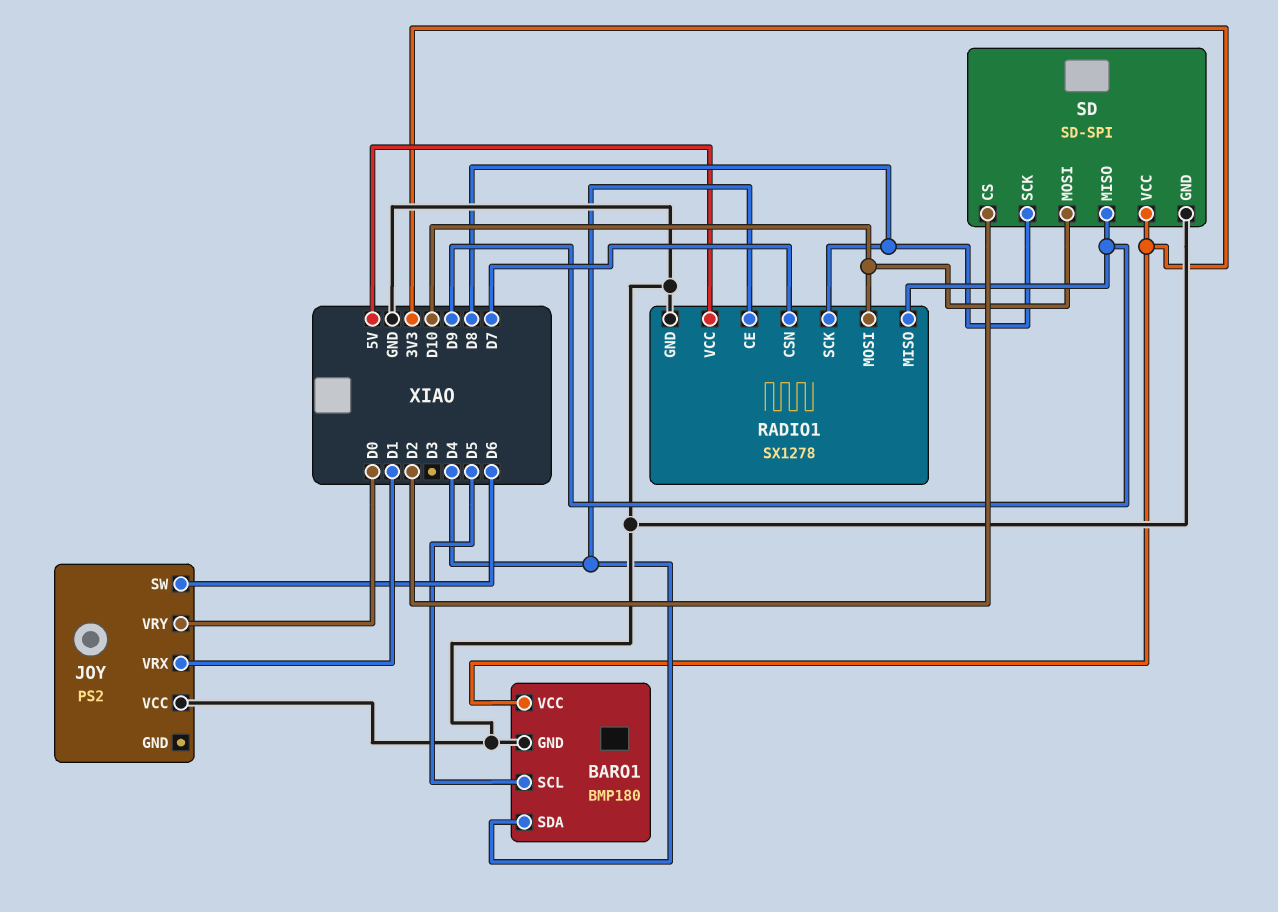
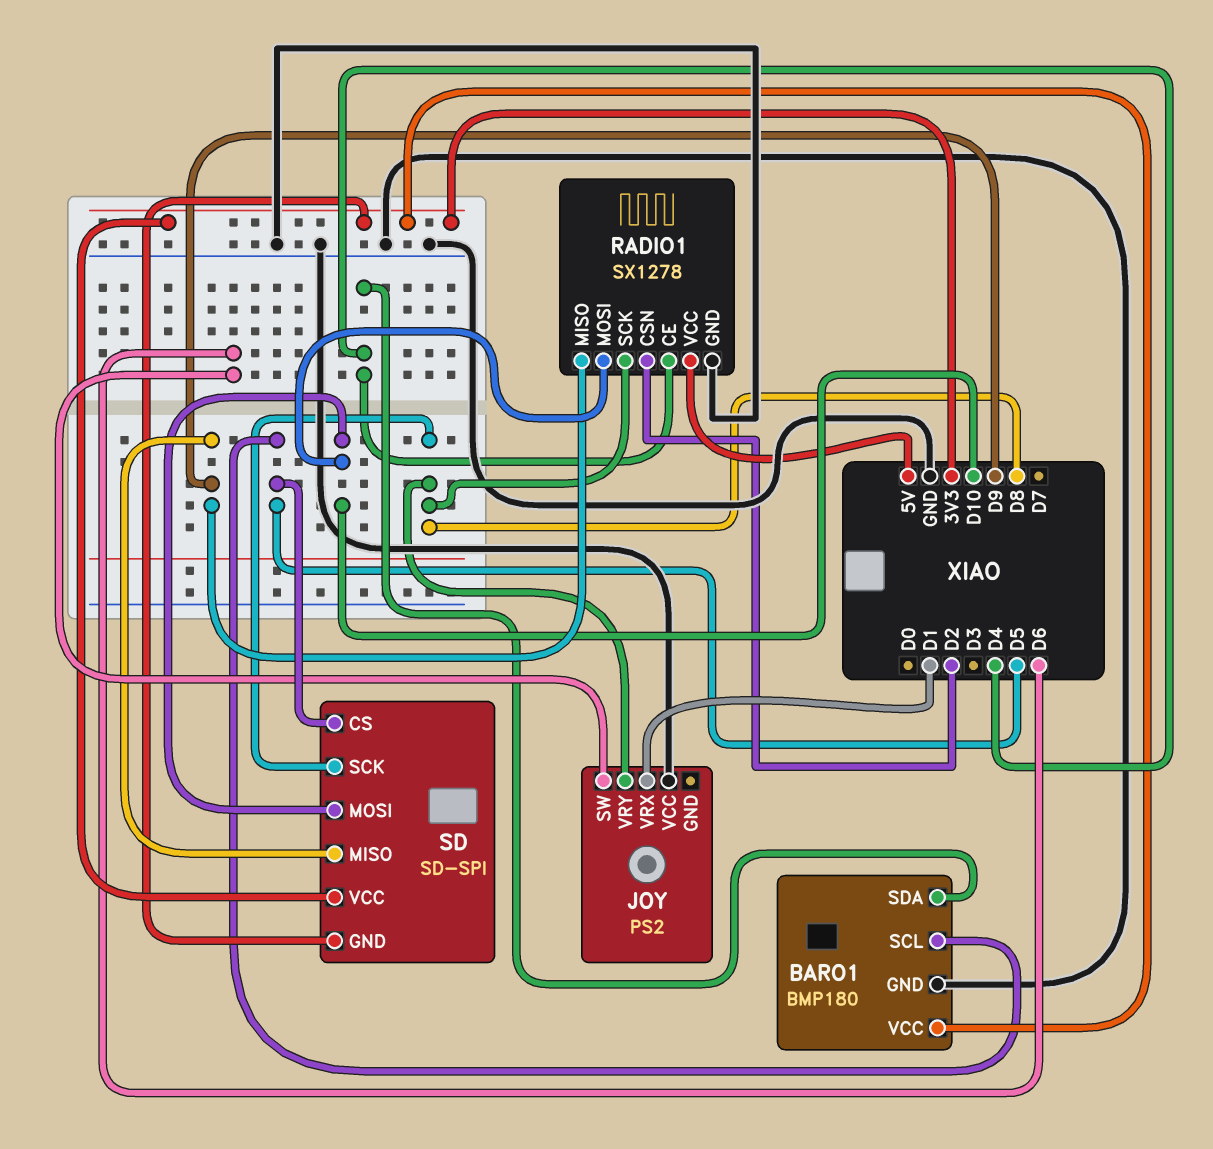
JOY pin VRY: D0 -> D8
RADIO1 pin CSN: D7 -> D2
SD pin CS: D2 -> D5
SD pin GND: GND -> 3V3

